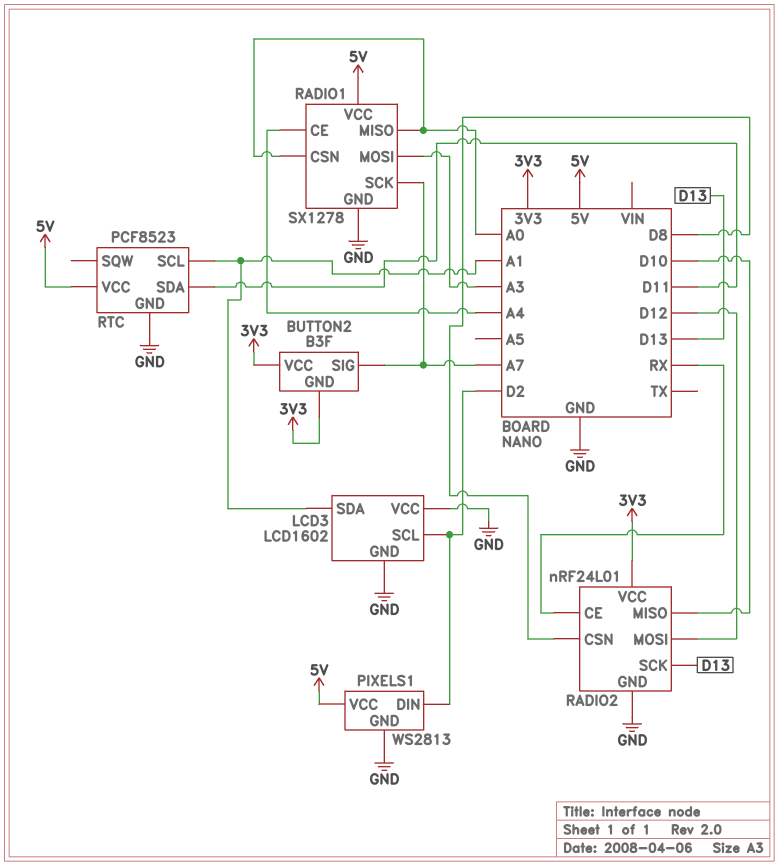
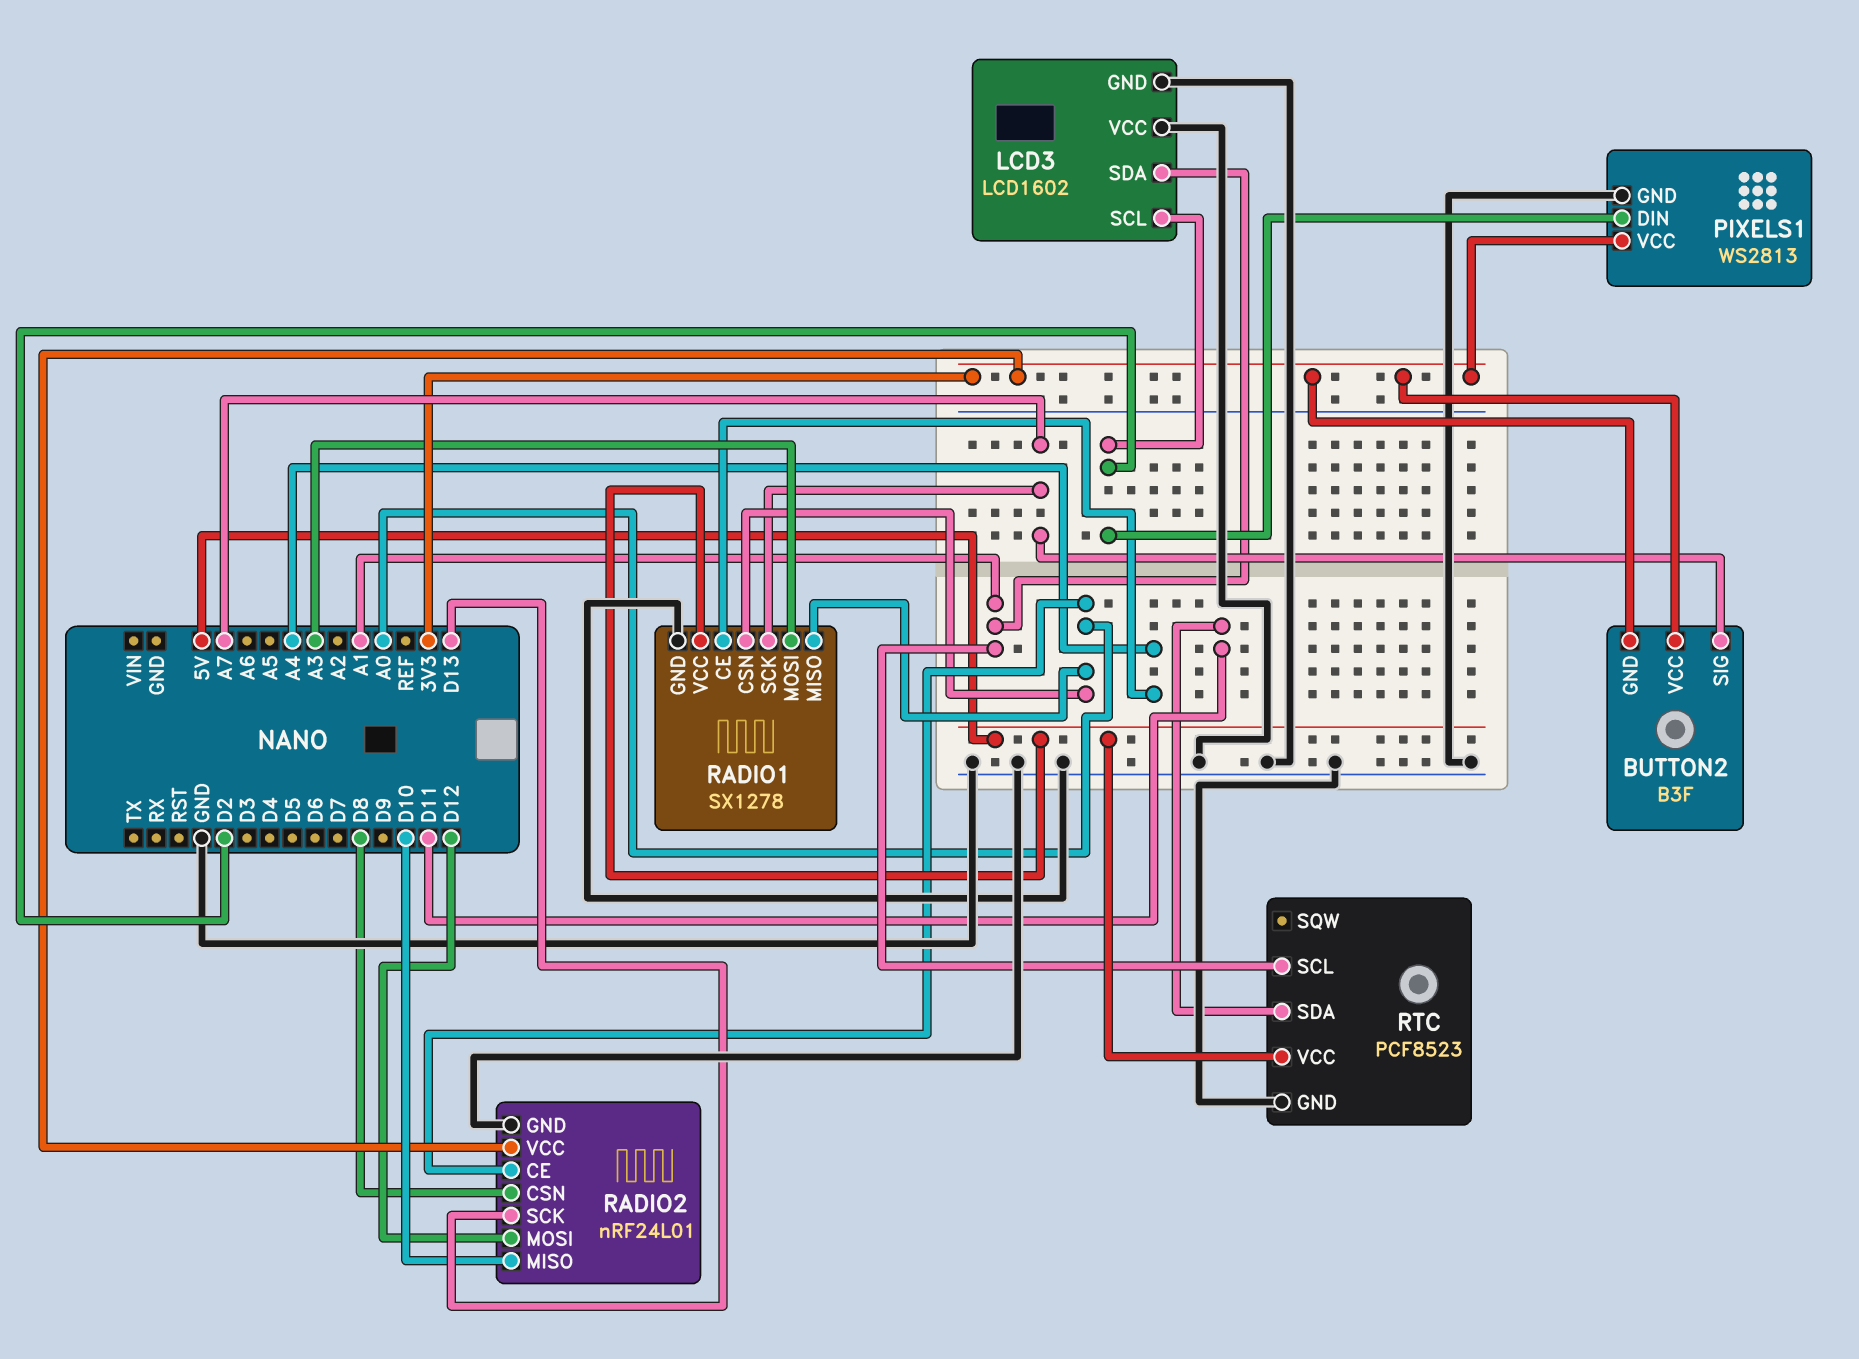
PIXELS1 pin VCC: 5V -> 3V3
RADIO2 pin CE: RX -> A0

